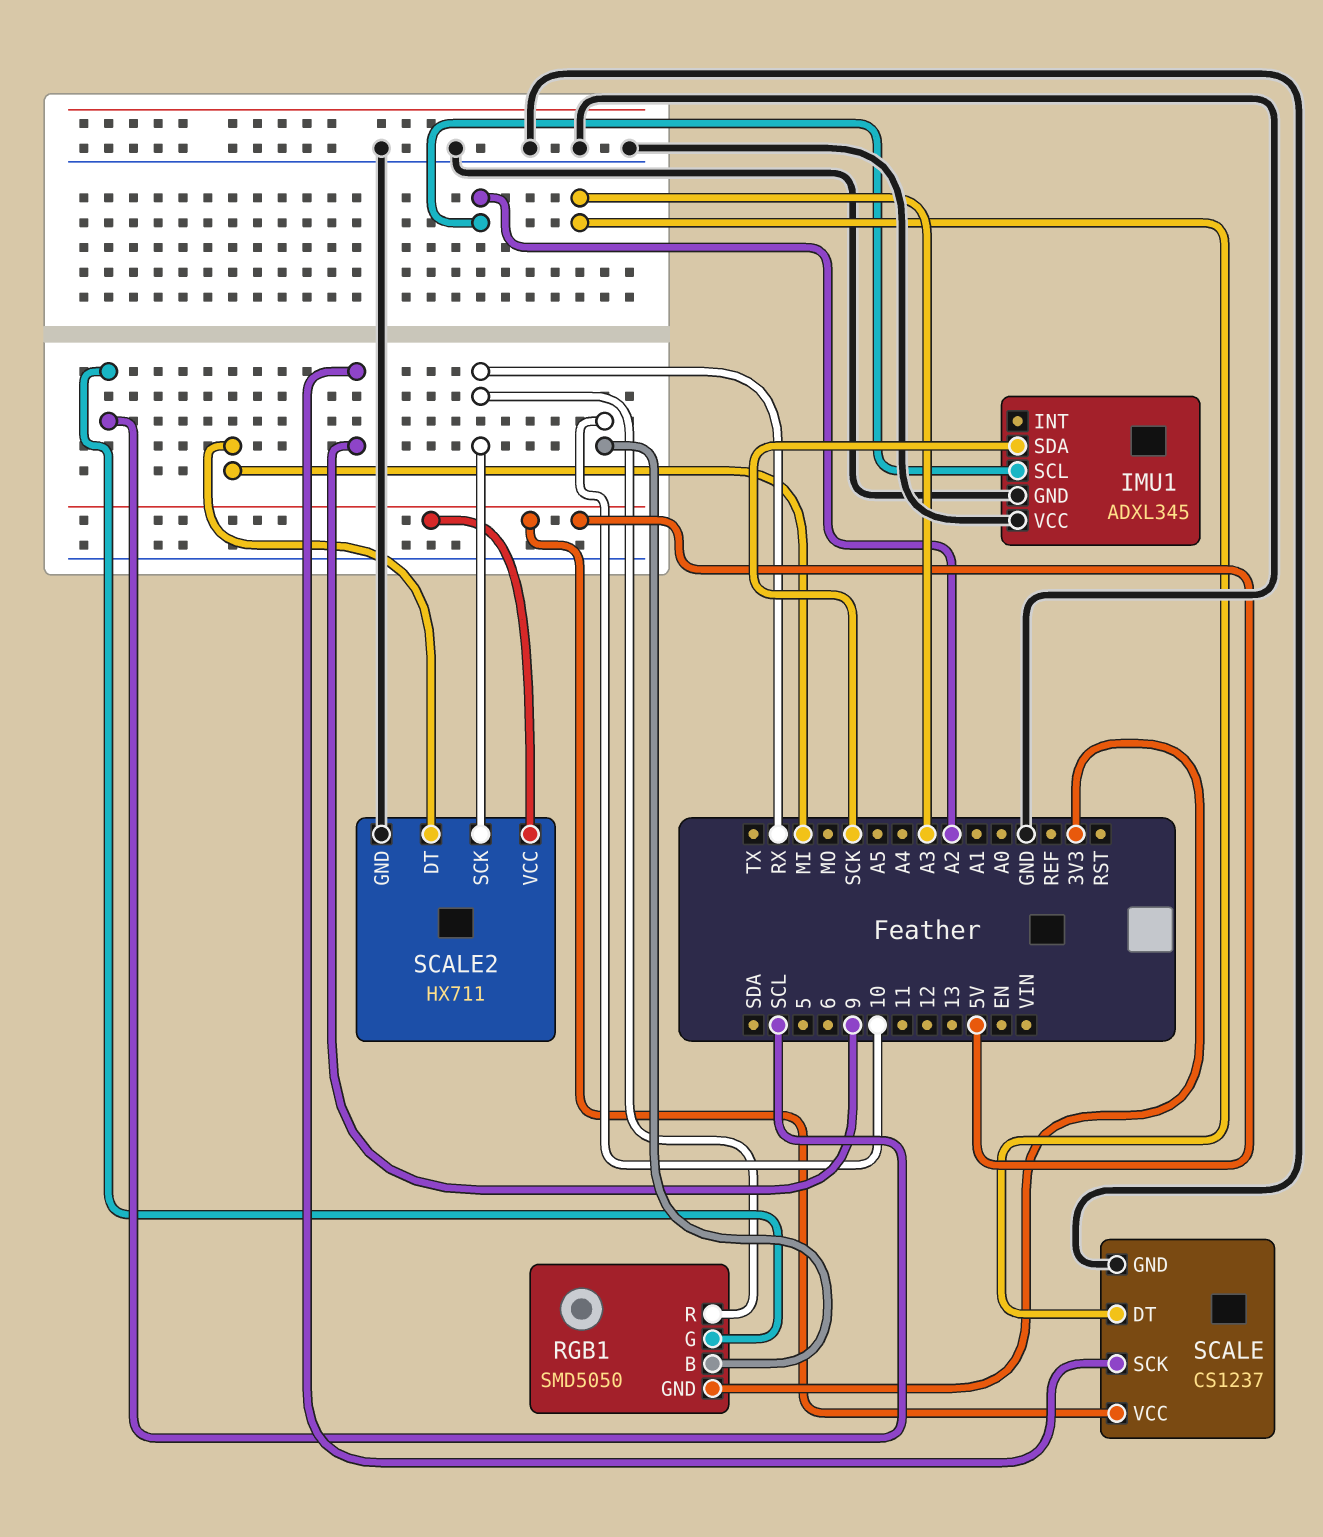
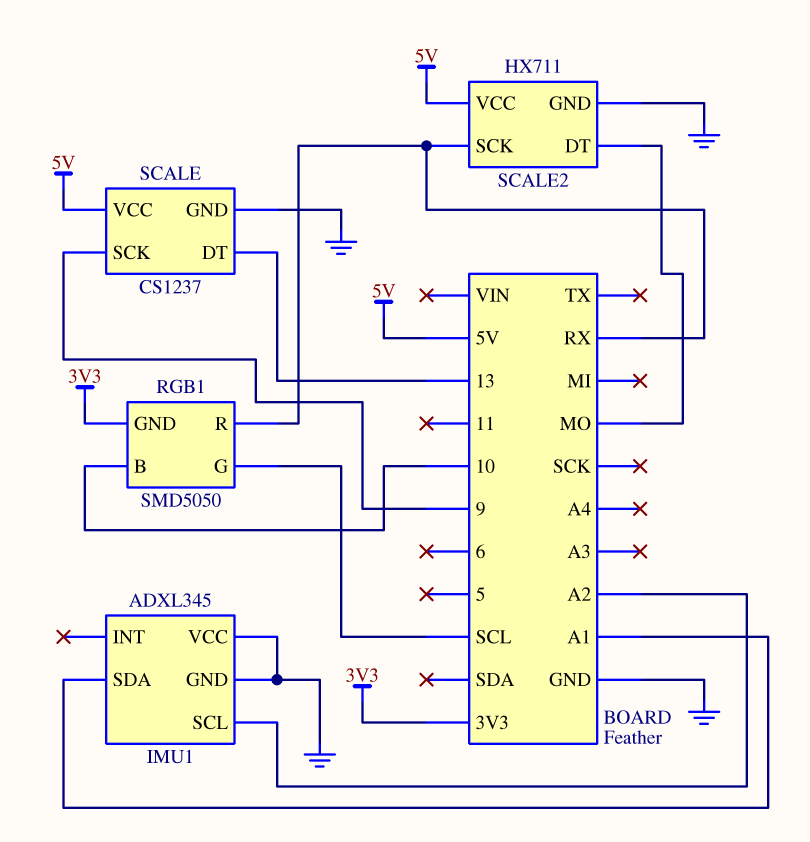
IMU1 pin SDA: SCK -> A1
SCALE pin DT: A3 -> 13
SCALE2 pin DT: MI -> MO

